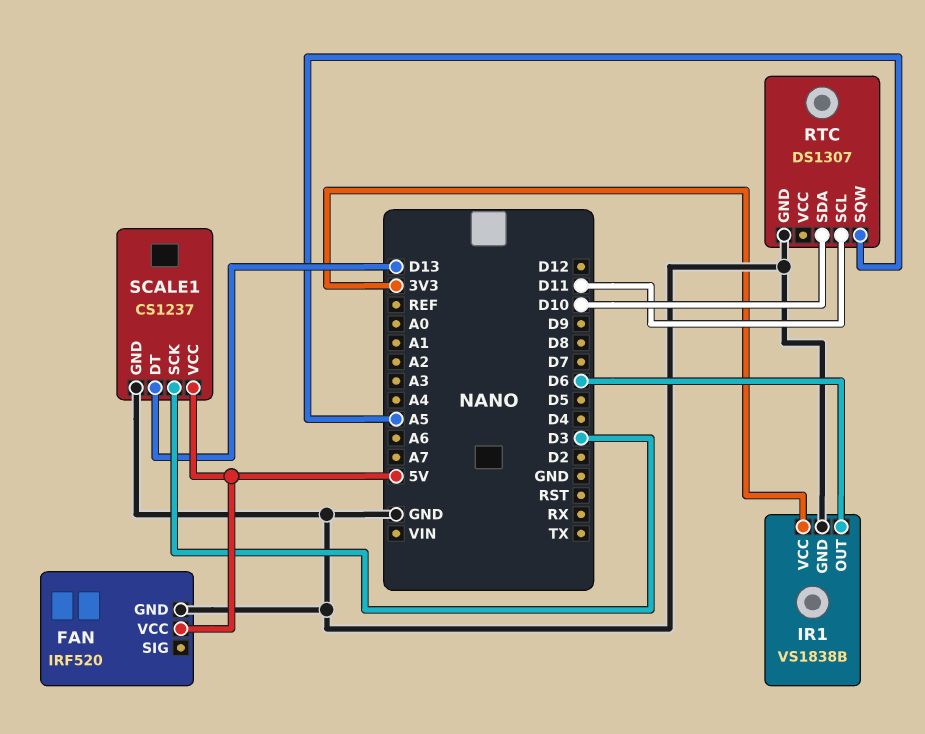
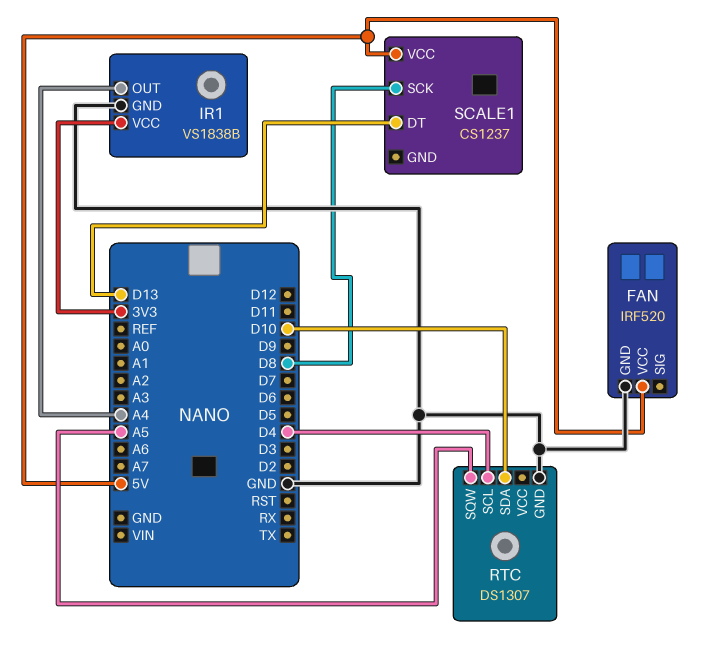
IR1 pin OUT: D6 -> A4
RTC pin SCL: D11 -> D4
SCALE1 pin GND: GND -> none
SCALE1 pin SCK: D3 -> D8

